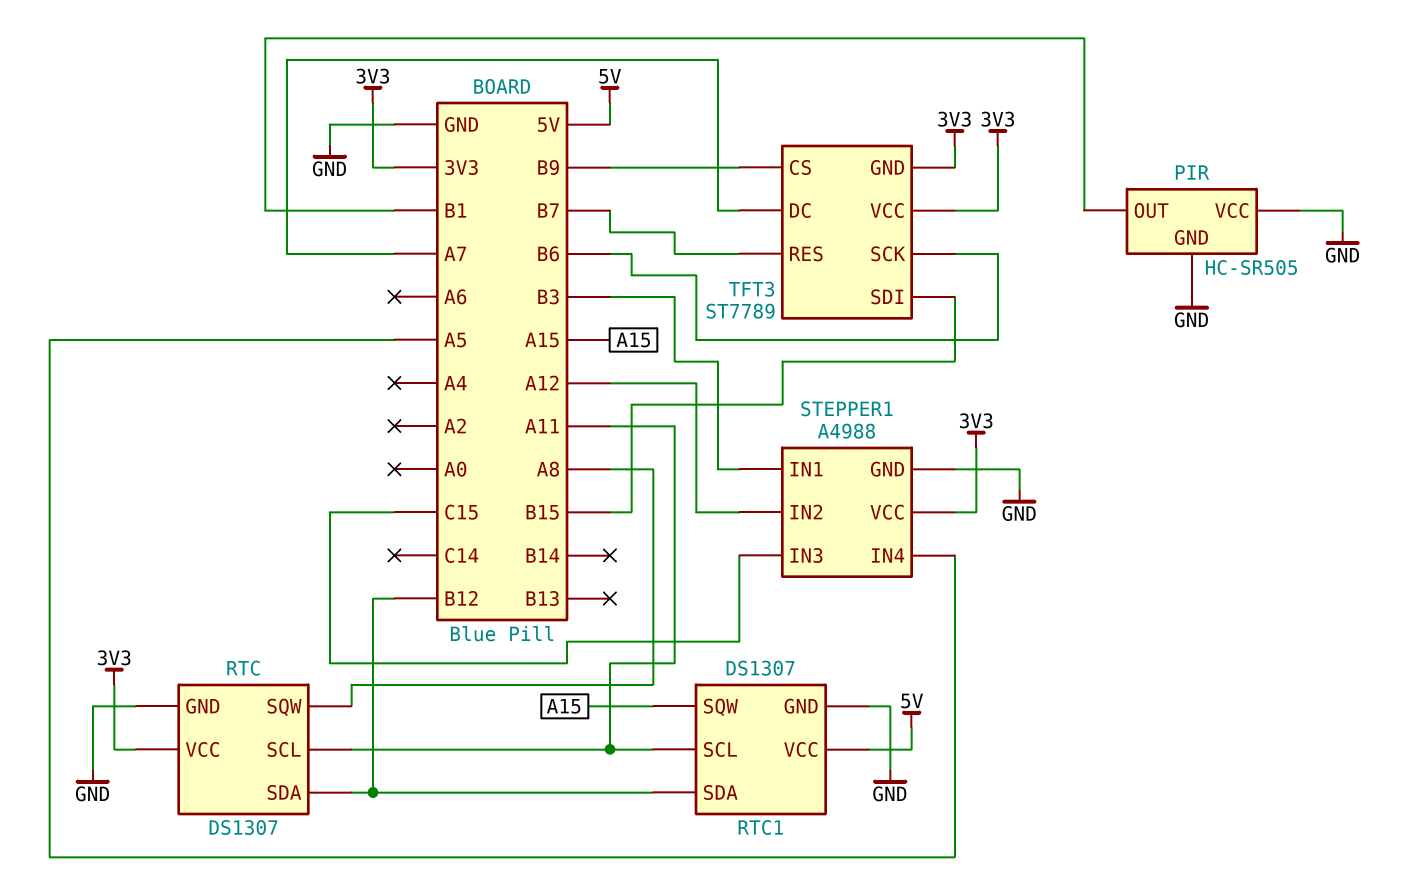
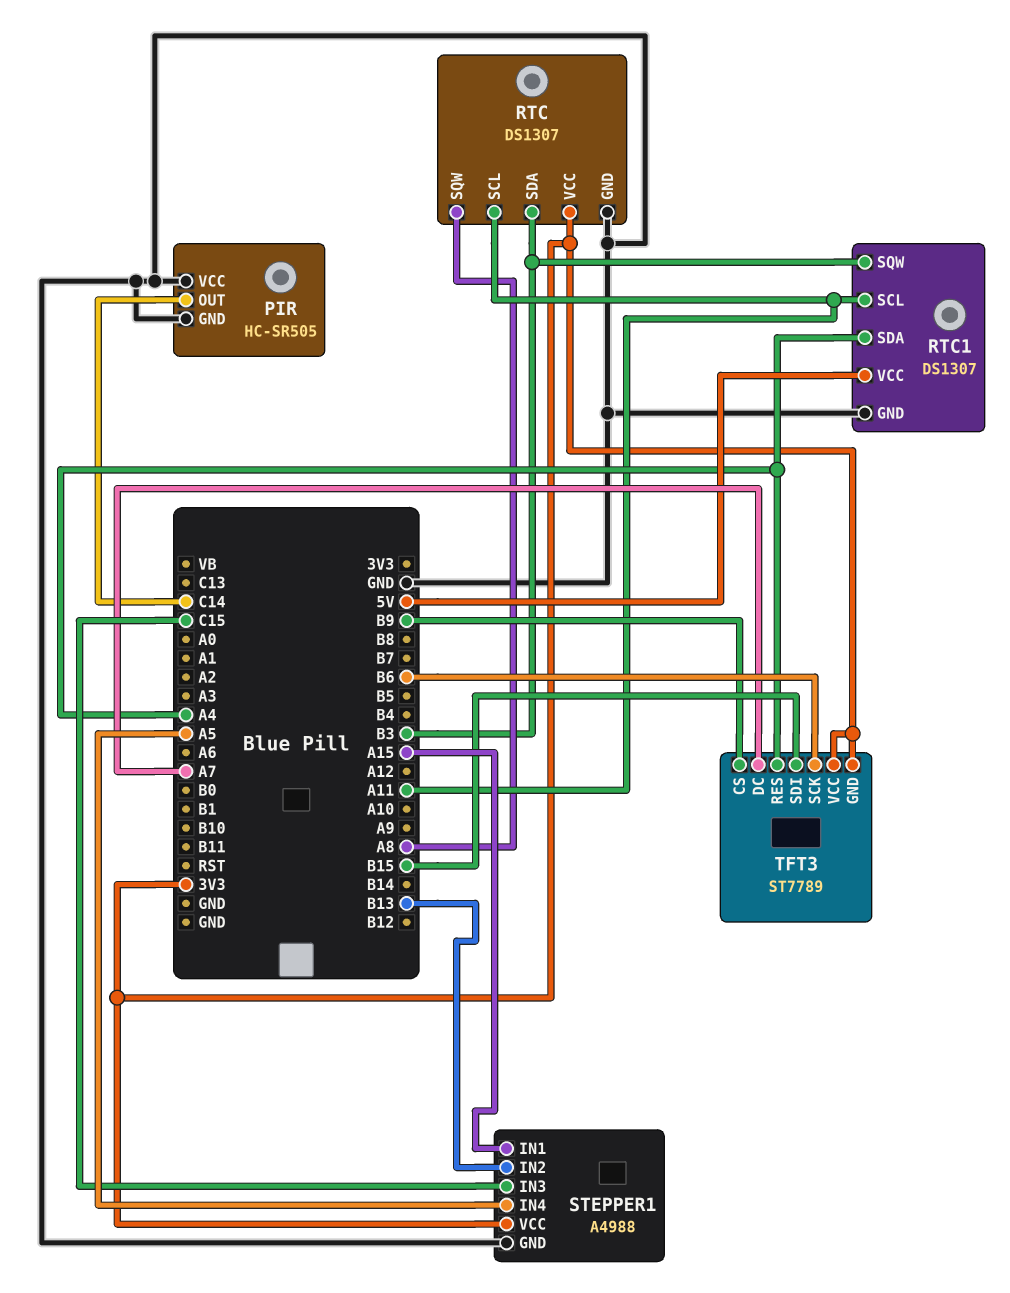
PIR pin OUT: B1 -> C14
RTC pin SDA: B12 -> B3
RTC1 pin SDA: B12 -> A4
RTC1 pin SQW: A15 -> B3
STEPPER1 pin IN1: B3 -> A15
STEPPER1 pin IN2: A12 -> B13
TFT3 pin RES: B7 -> A4

